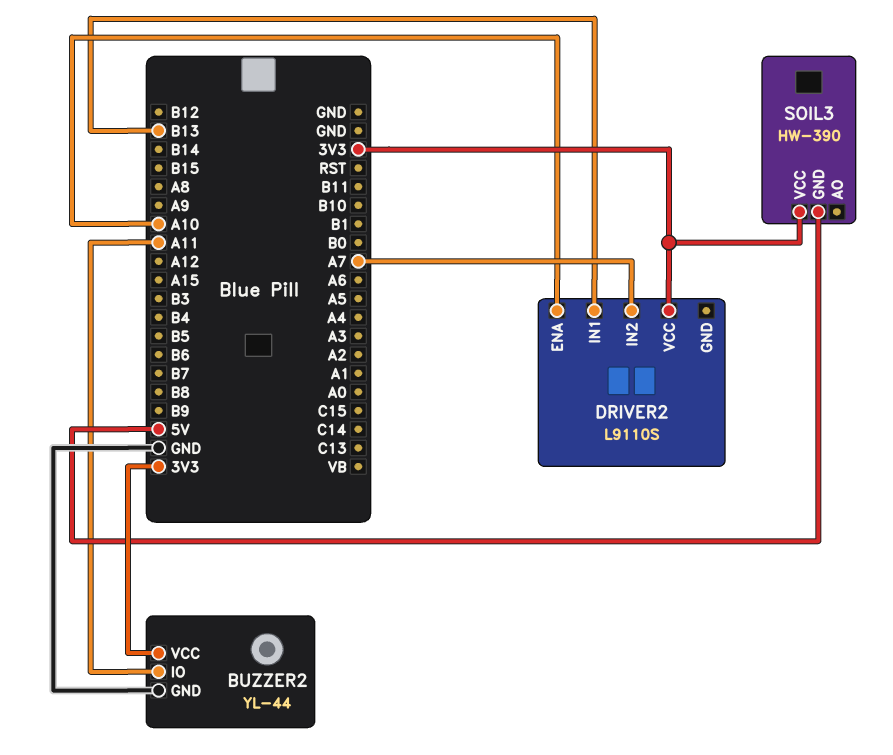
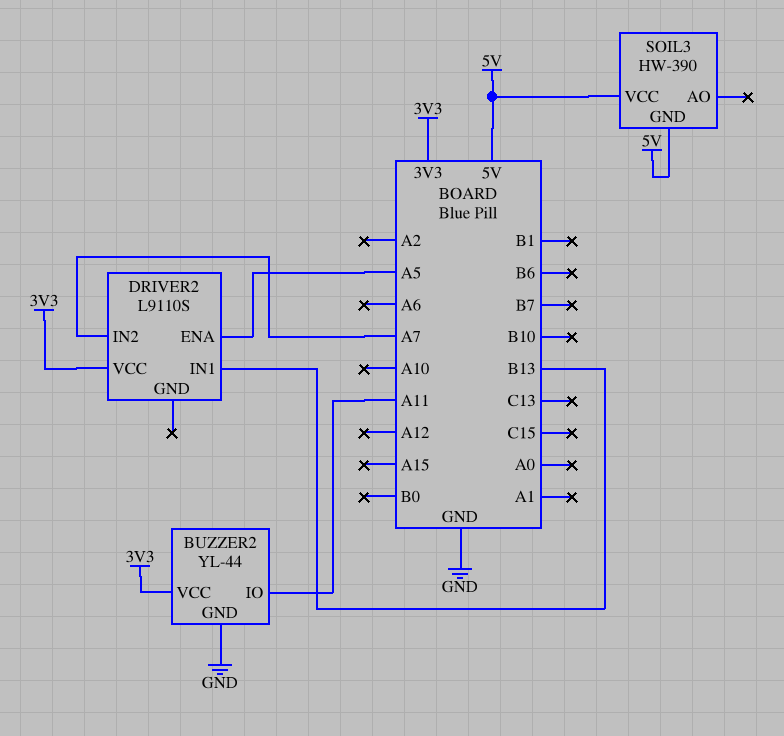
DRIVER2 pin ENA: A10 -> A5
SOIL3 pin VCC: 3V3 -> 5V

